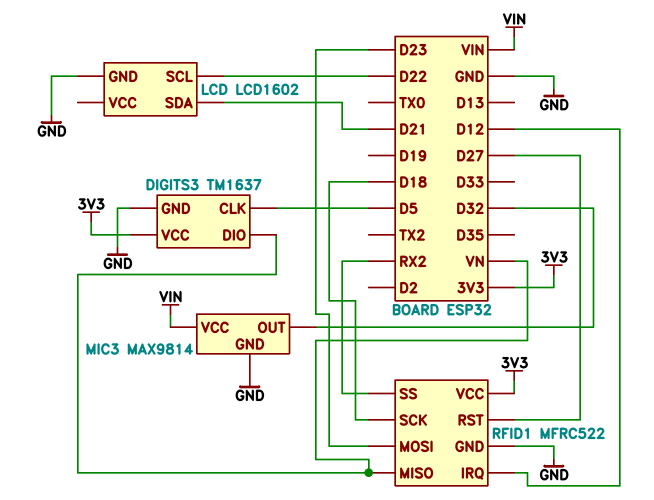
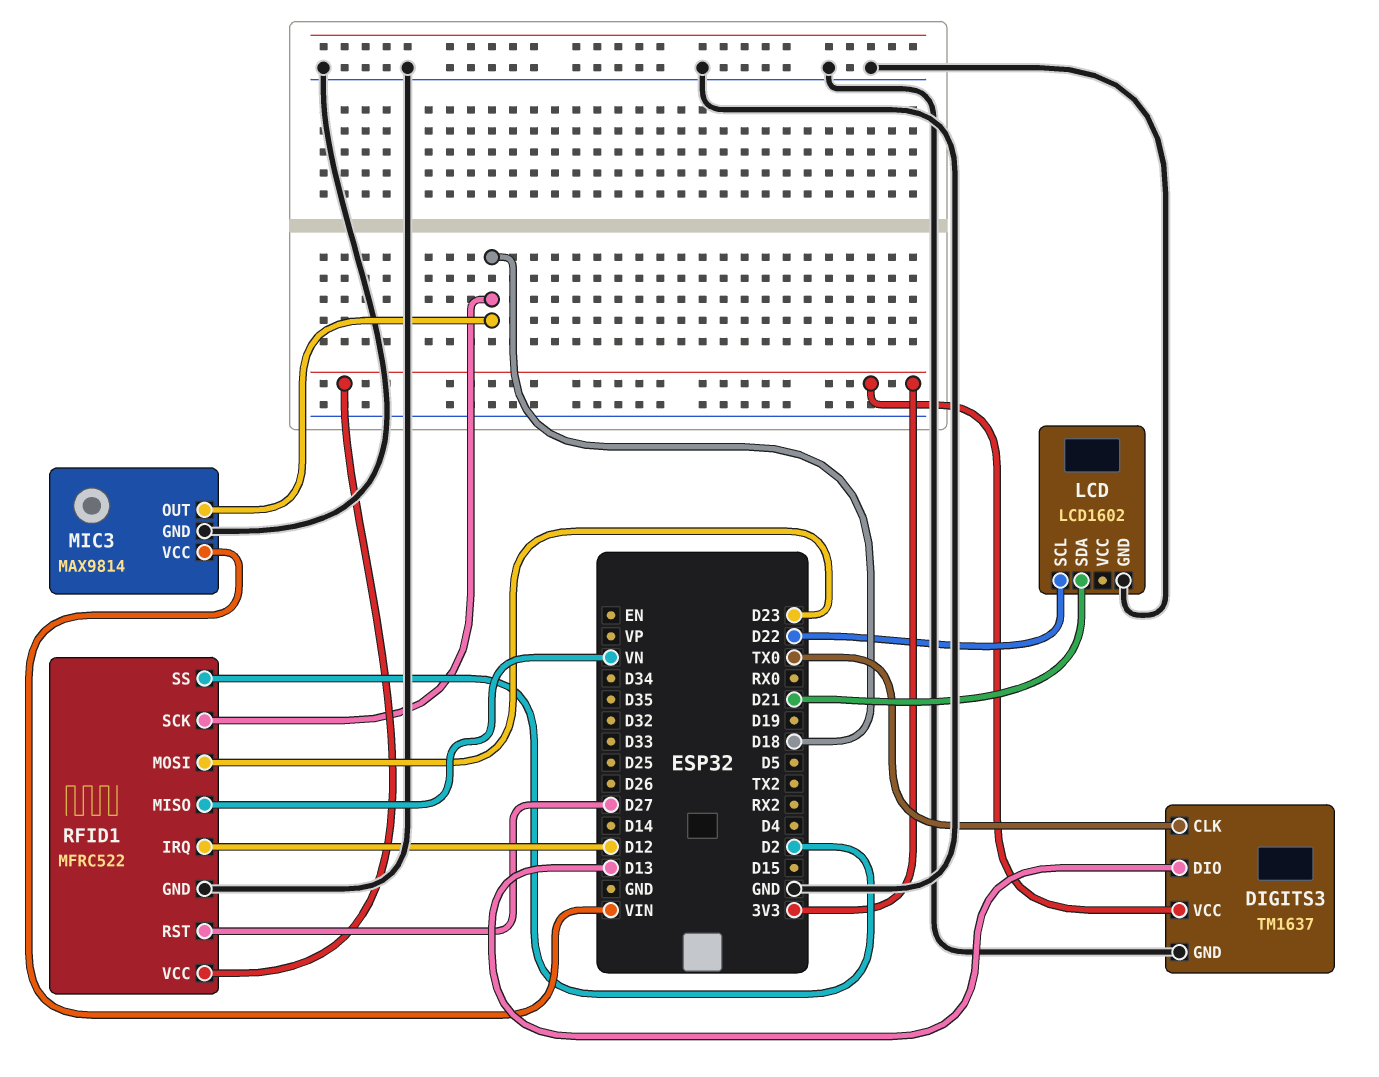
DIGITS3 pin CLK: D5 -> TX0
DIGITS3 pin DIO: VN -> D13
MIC3 pin OUT: D32 -> D18
RFID1 pin SS: RX2 -> D2

